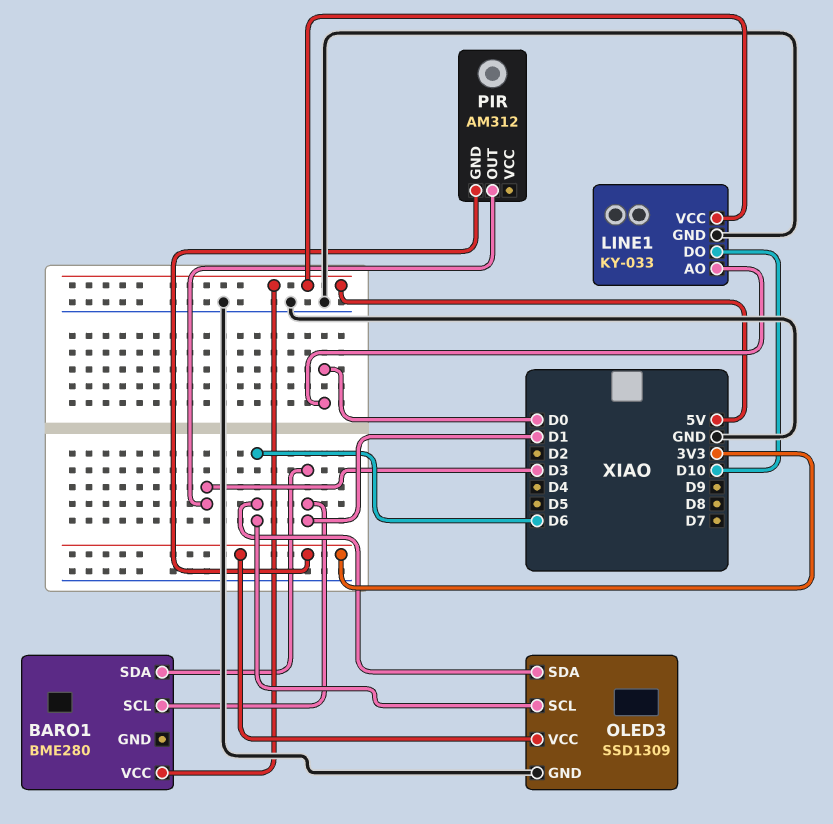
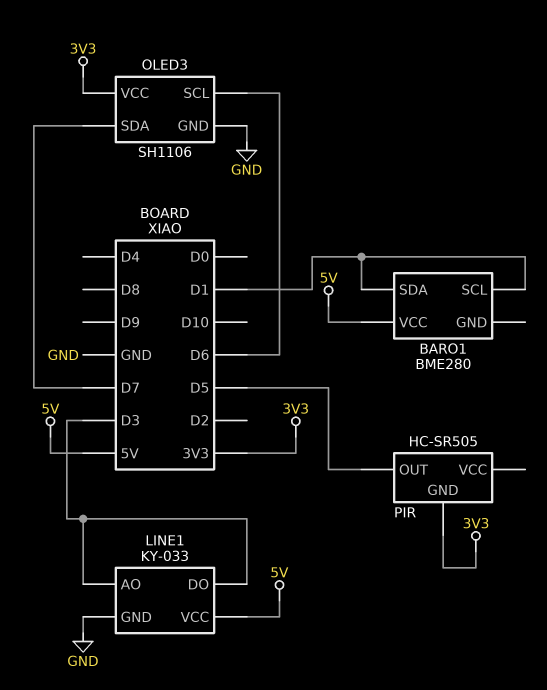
LINE1 pin AO: D0 -> D3
LINE1 pin DO: D10 -> D3
OLED3: SSD1309 -> SH1106
OLED3 pin SDA: D6 -> D7
PIR: AM312 -> HC-SR505
PIR pin OUT: D3 -> D5

